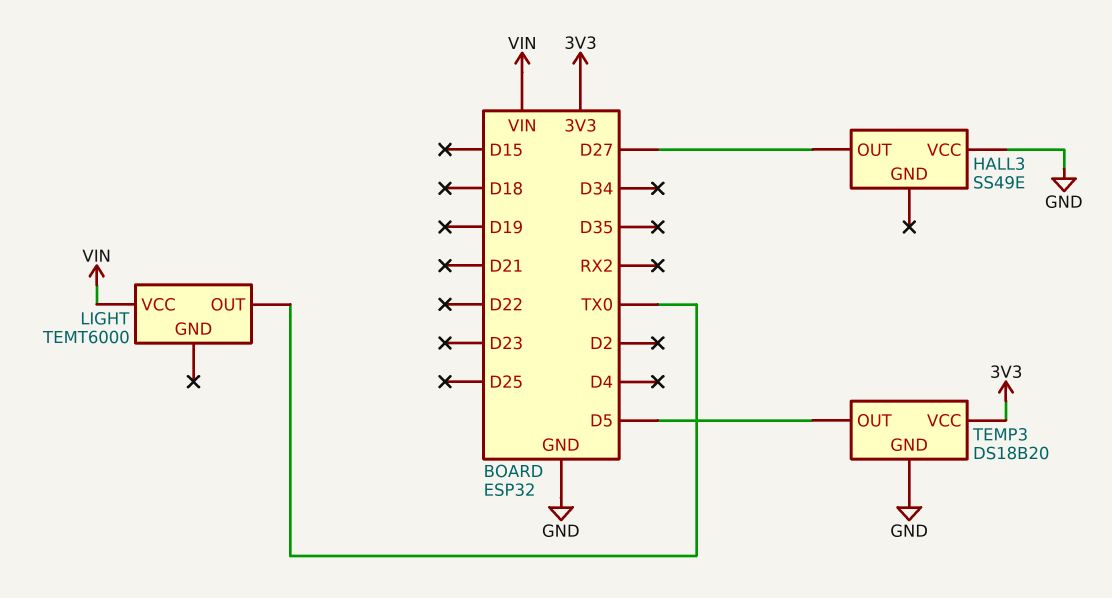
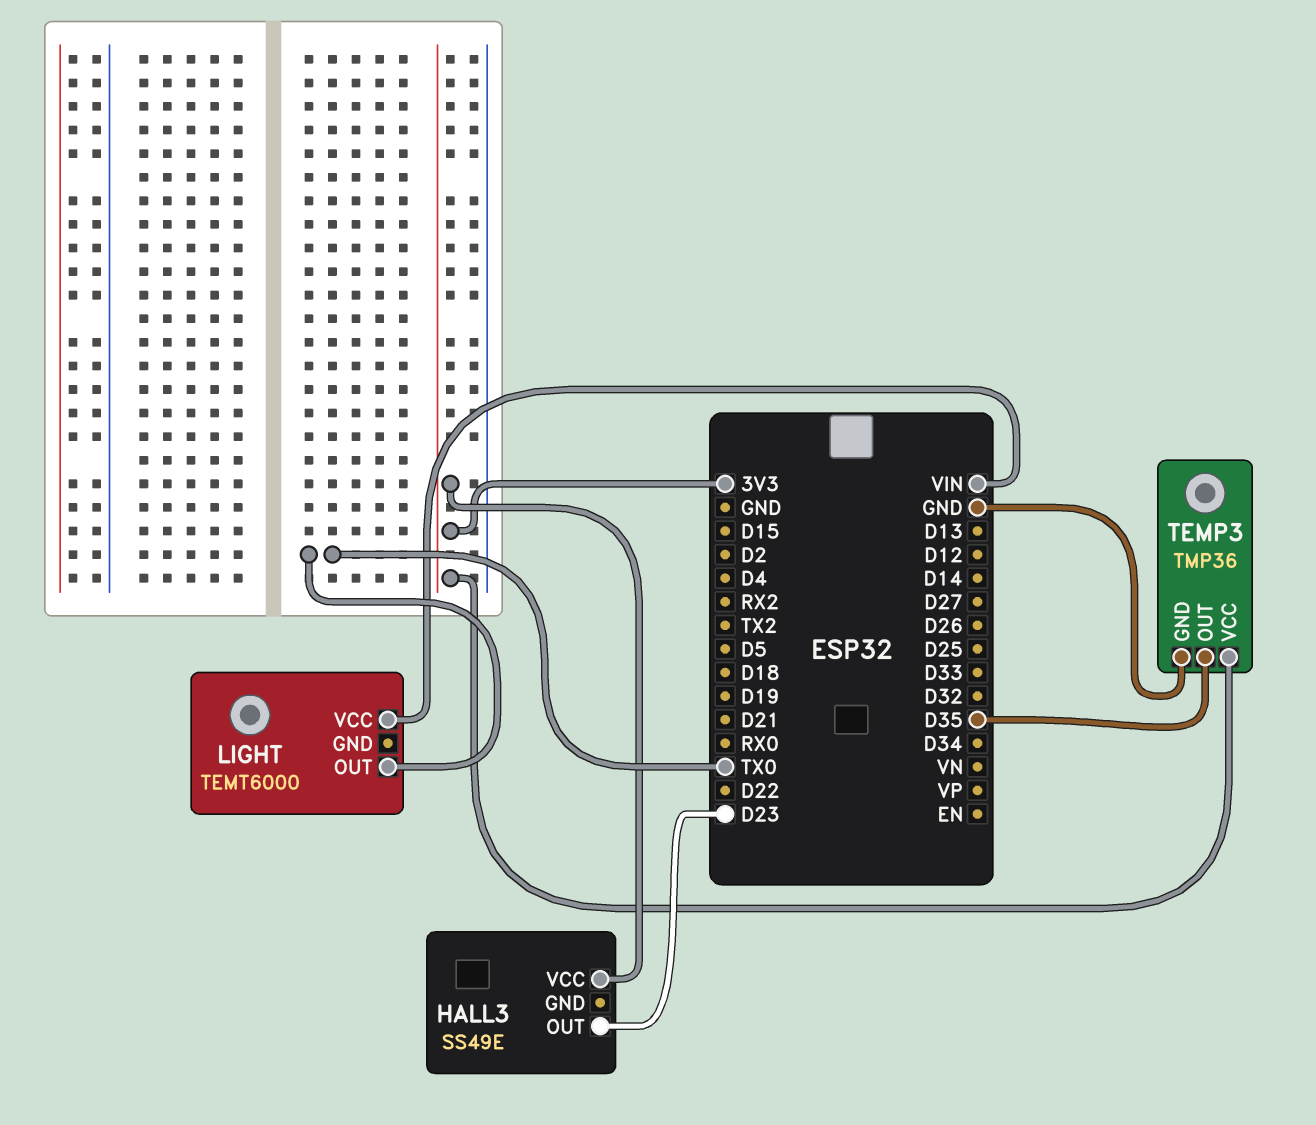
HALL3 pin OUT: D27 -> D23
HALL3 pin VCC: GND -> 3V3
TEMP3: DS18B20 -> TMP36
TEMP3 pin OUT: D5 -> D35

